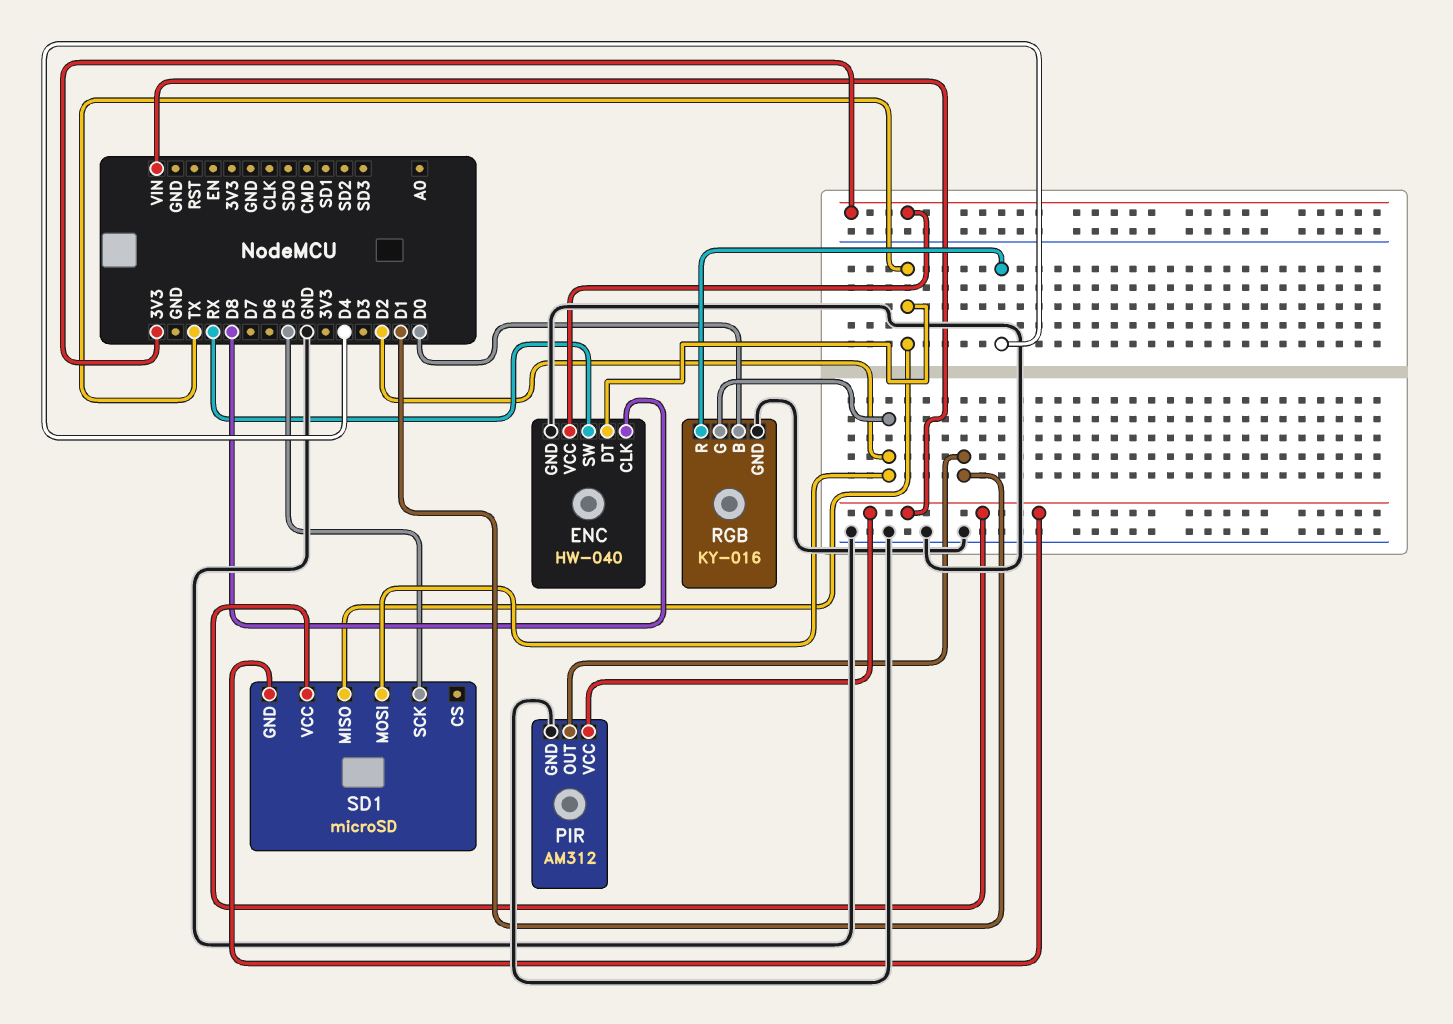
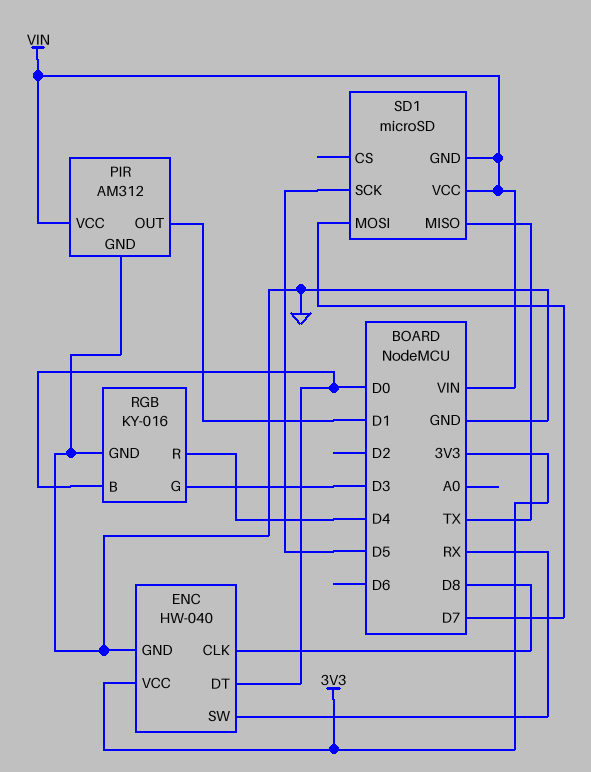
ENC pin DT: TX -> D0
RGB pin G: D2 -> D3
SD1 pin MOSI: D2 -> D7

